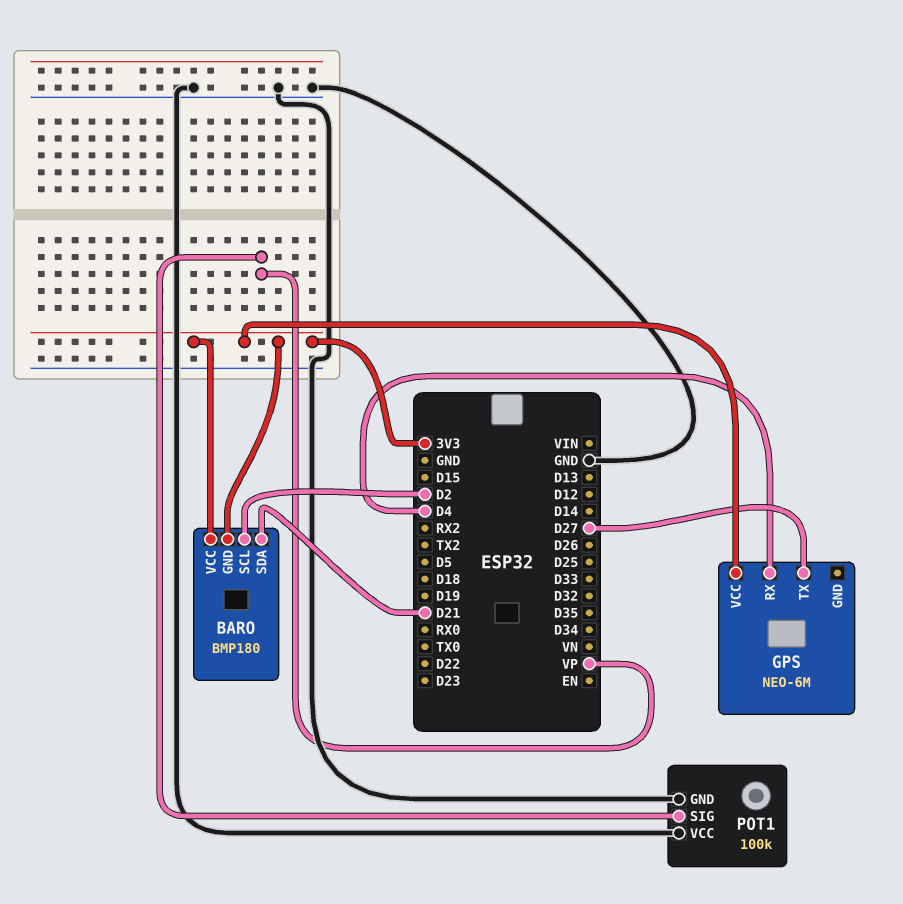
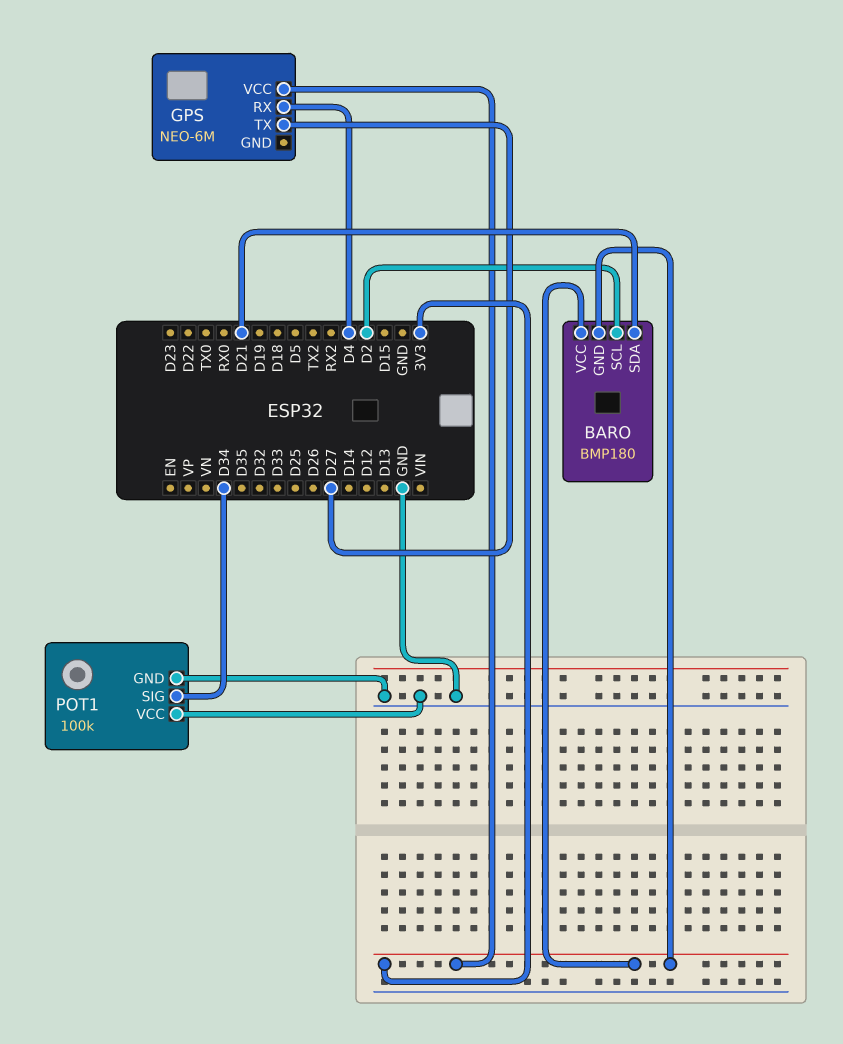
POT1 pin SIG: VP -> D34

